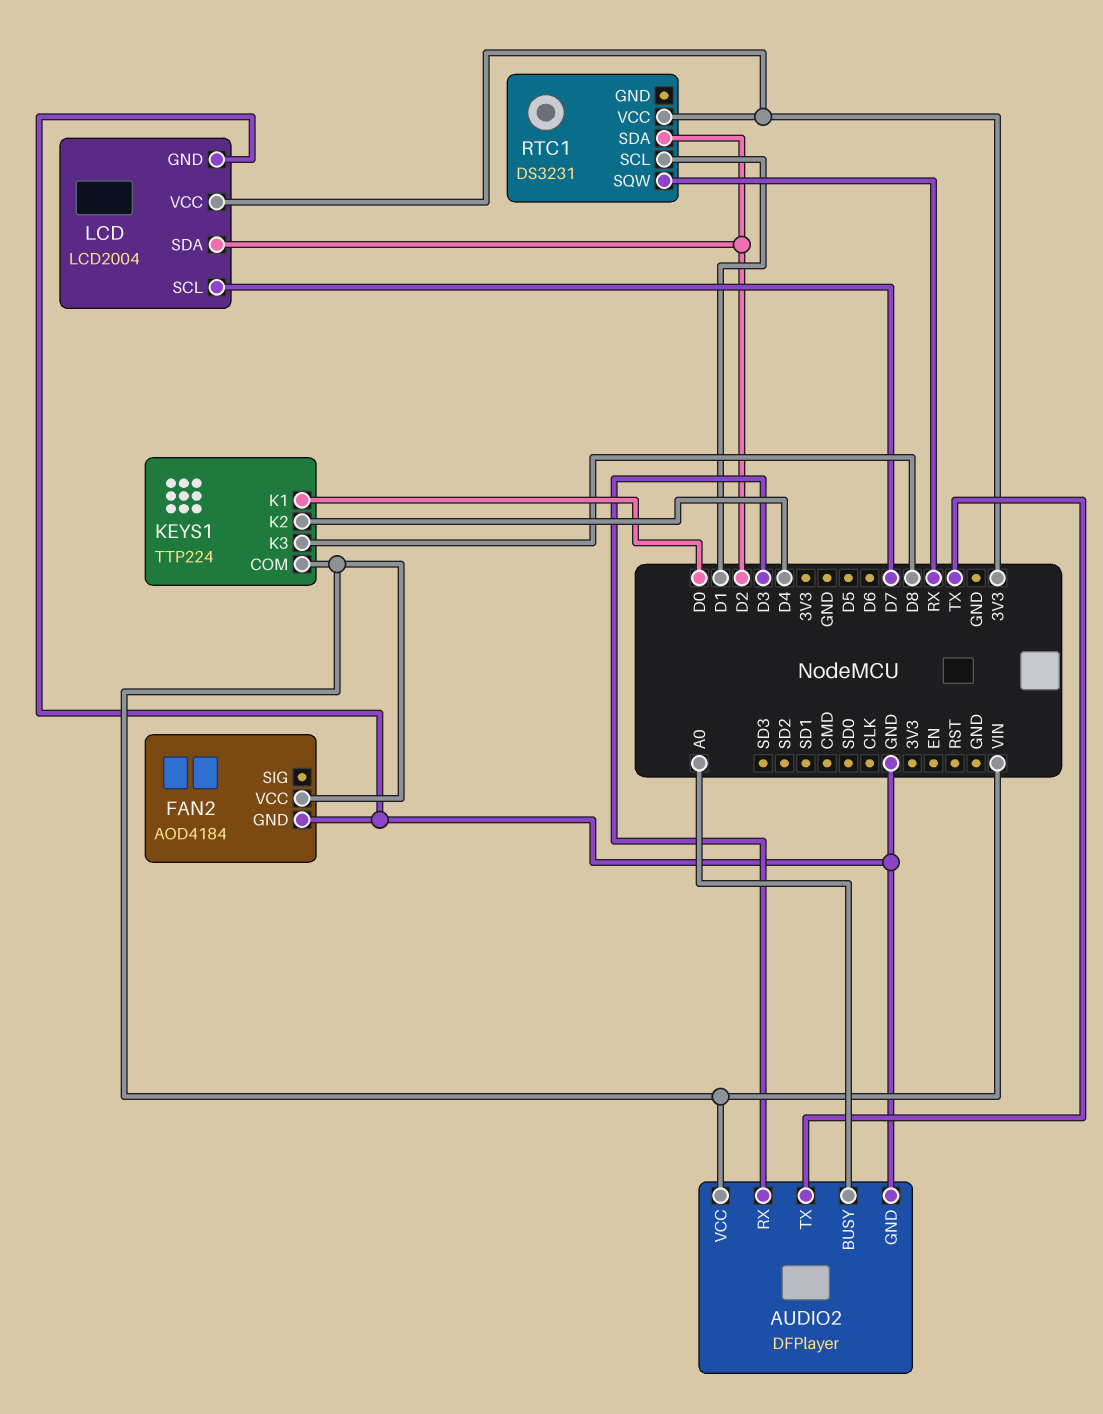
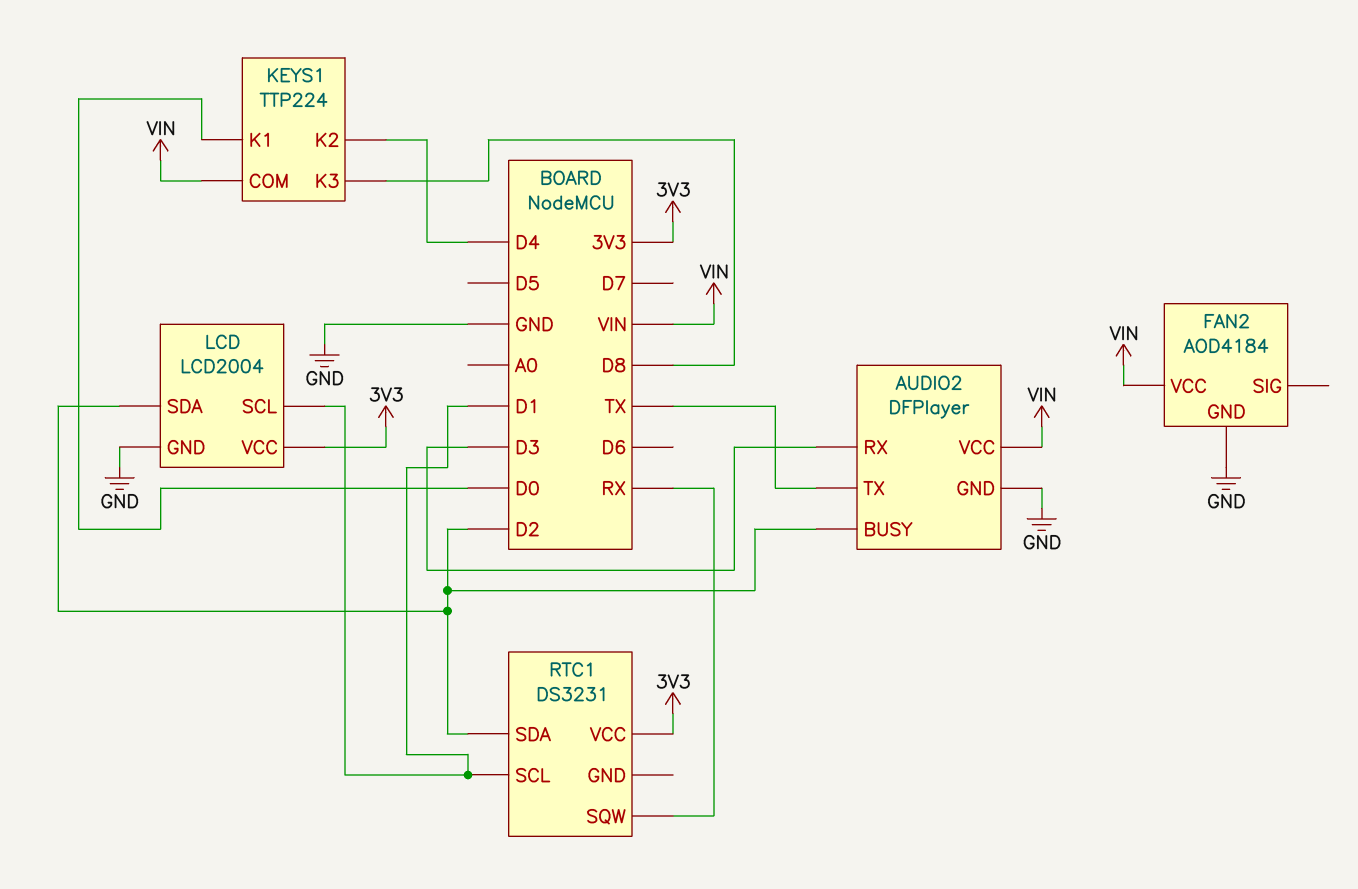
AUDIO2 pin BUSY: A0 -> D2
LCD pin SCL: D7 -> D1

